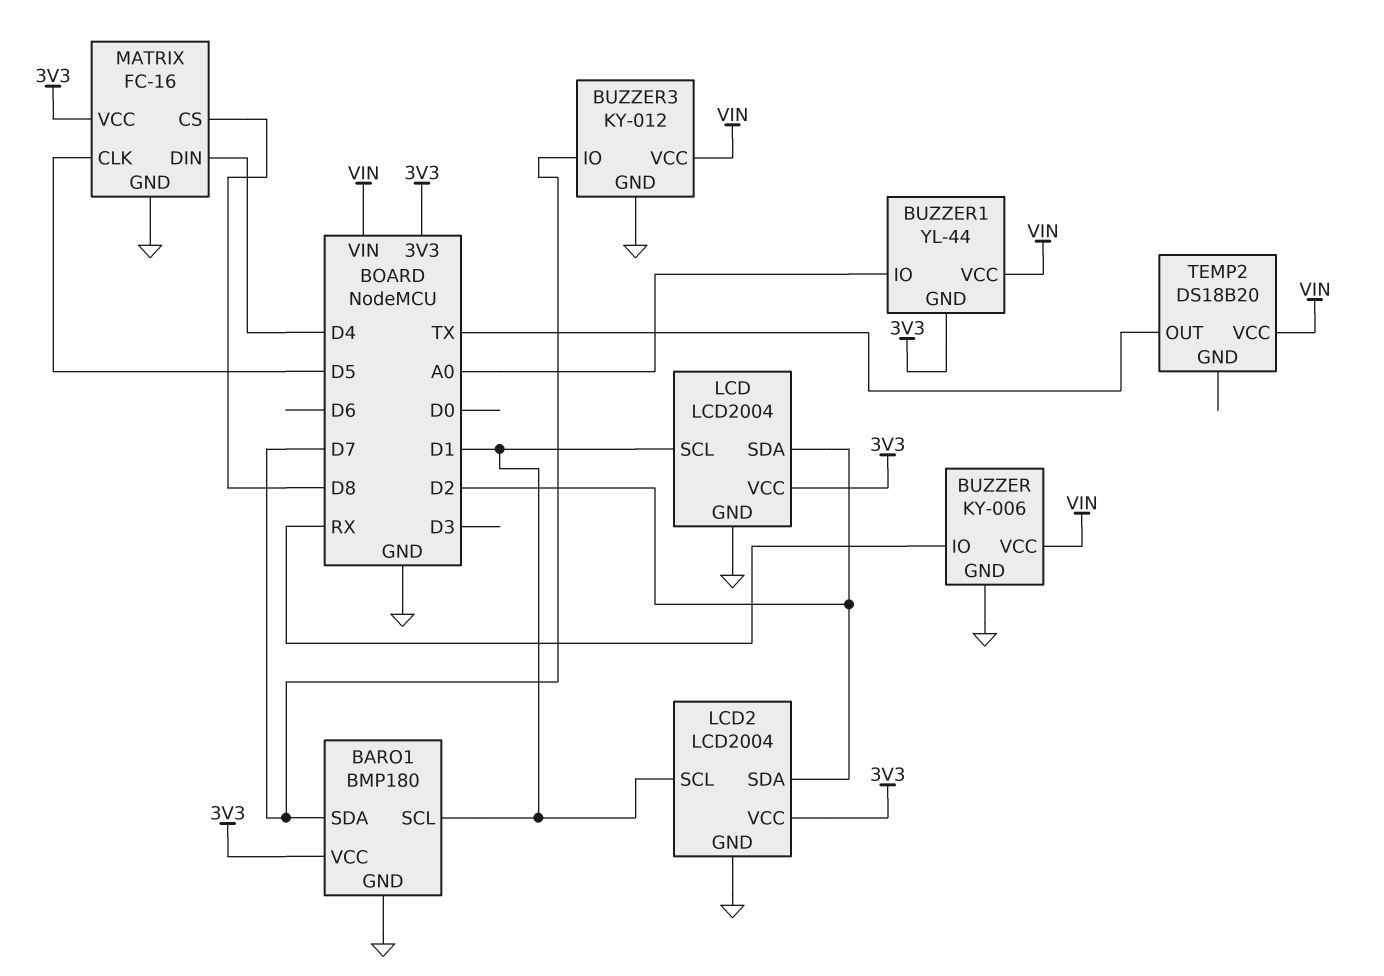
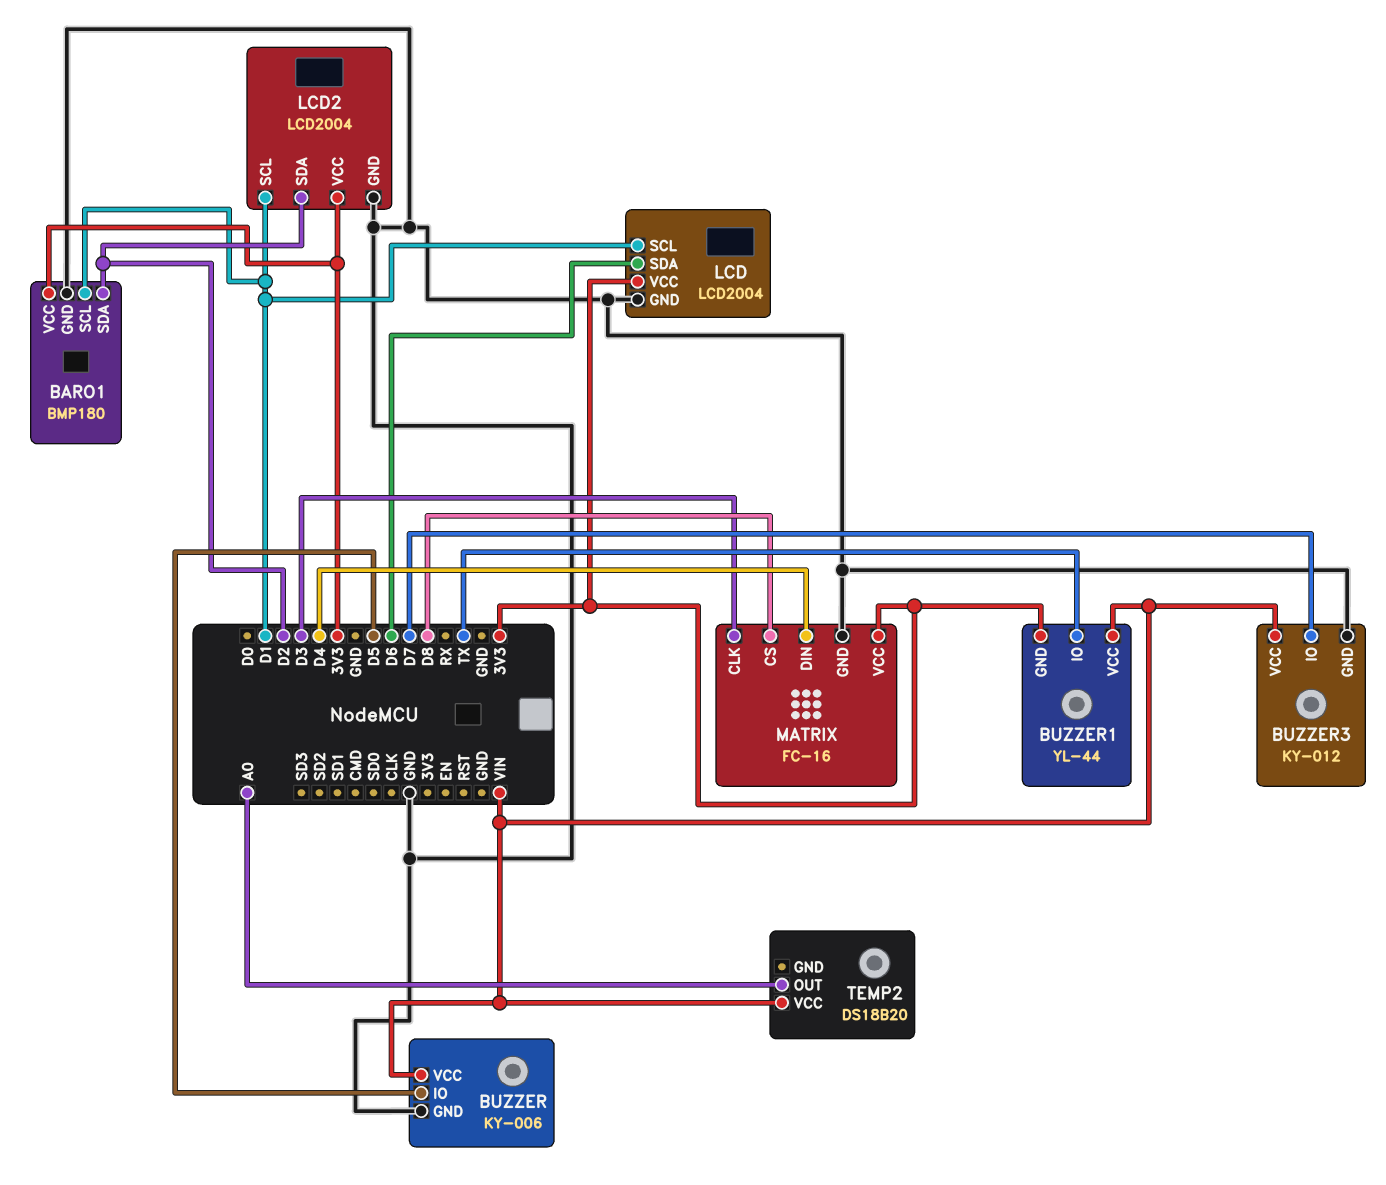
BARO1 pin SDA: D7 -> D2
BUZZER pin IO: RX -> D5
BUZZER1 pin IO: A0 -> TX
LCD pin SDA: D2 -> D6
MATRIX pin CLK: D5 -> D3
TEMP2 pin OUT: TX -> A0

